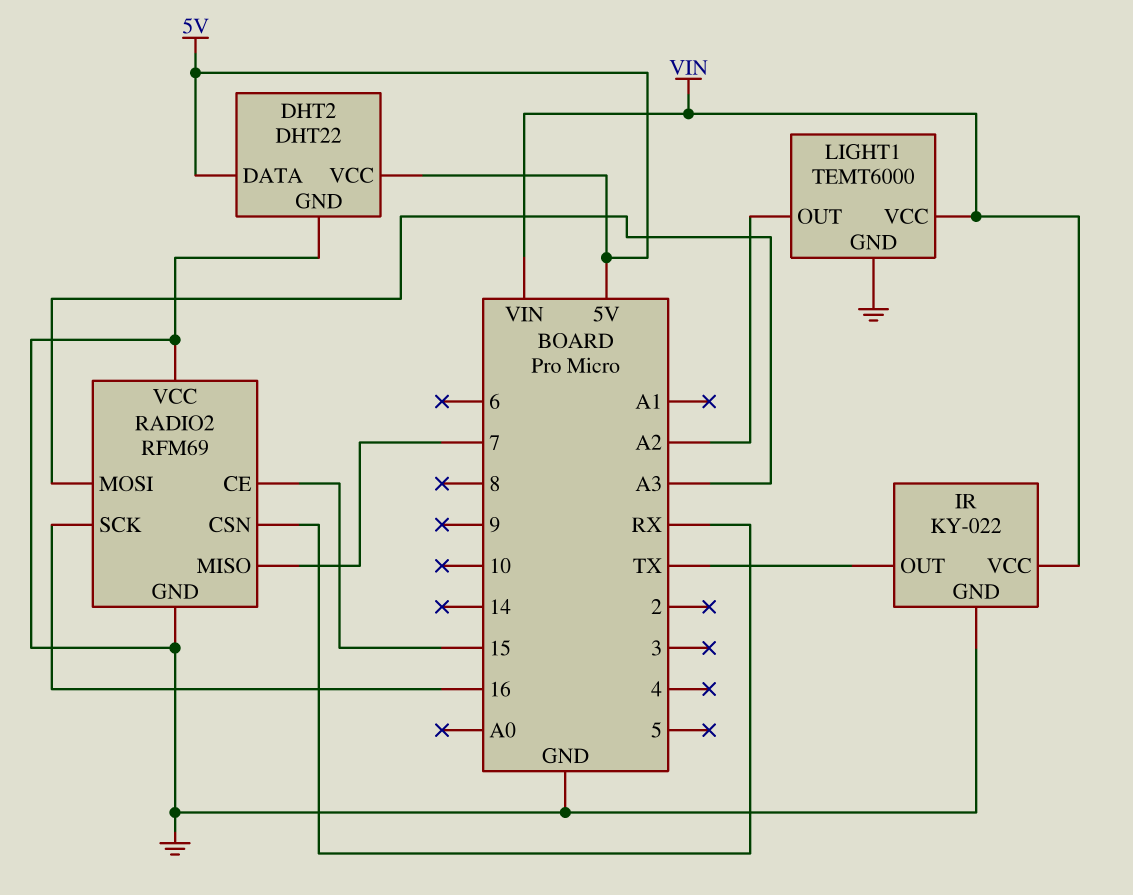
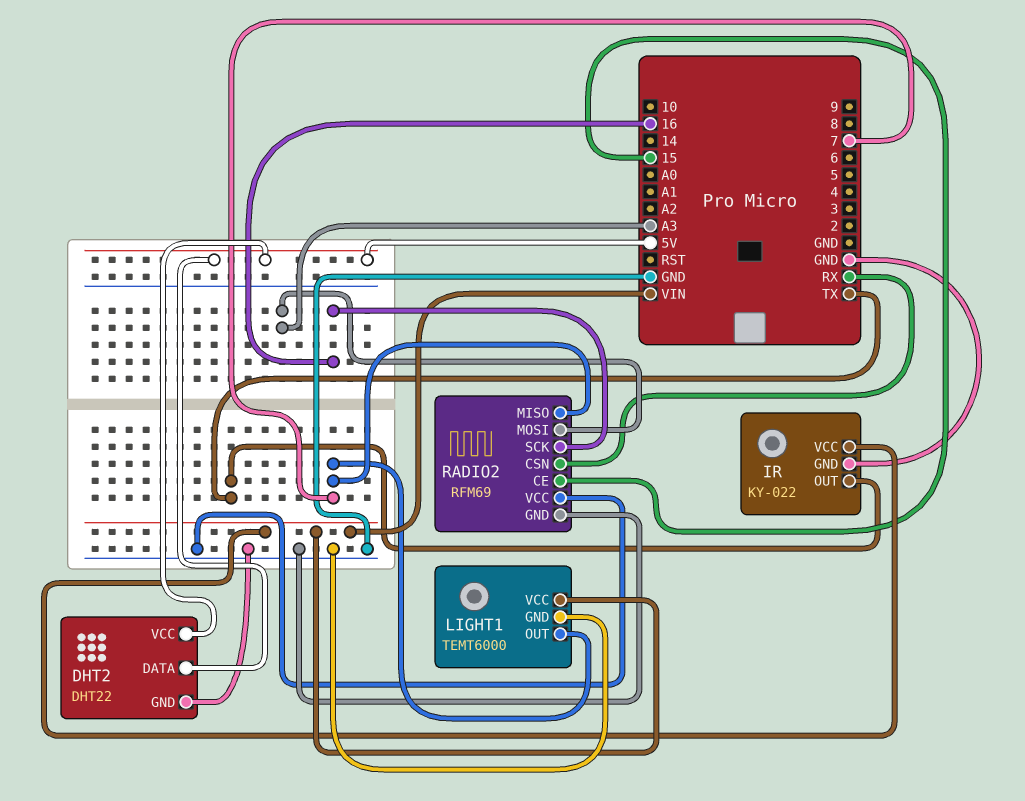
LIGHT1 pin OUT: A2 -> 7

